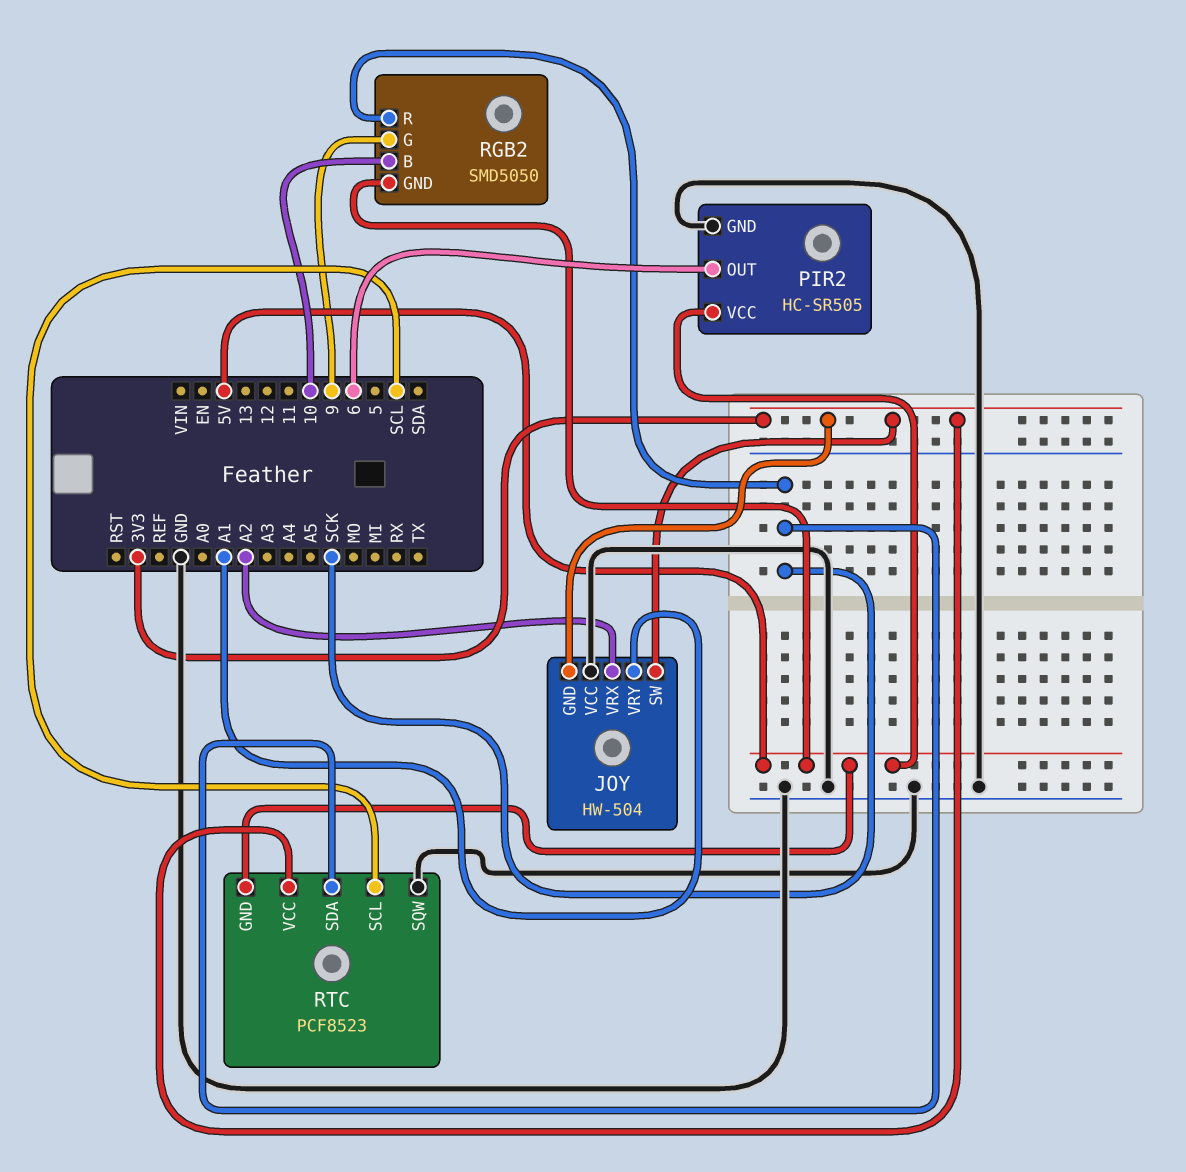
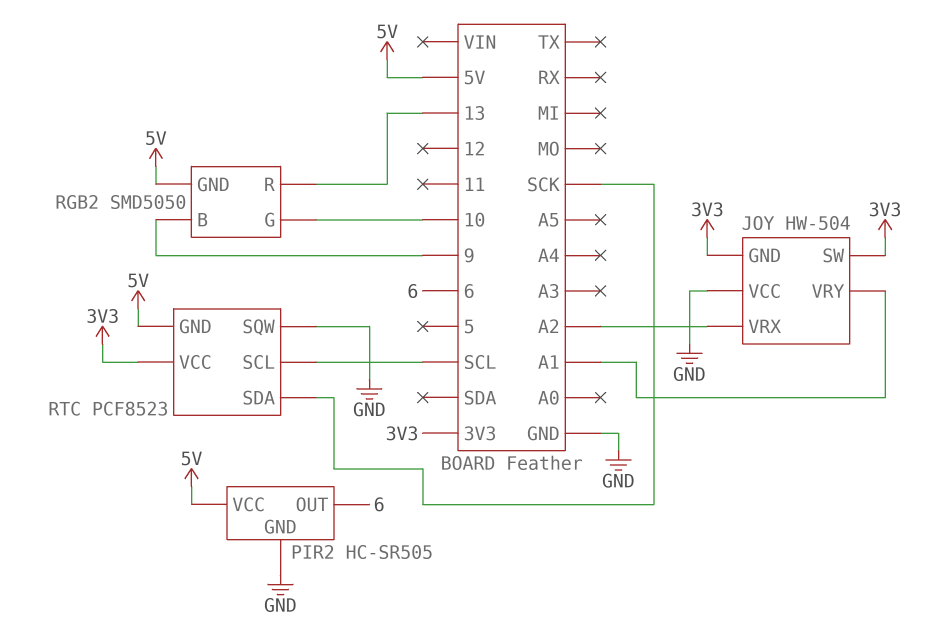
RGB2 pin B: 10 -> 9
RGB2 pin G: 9 -> 10
RGB2 pin R: SCK -> 13

